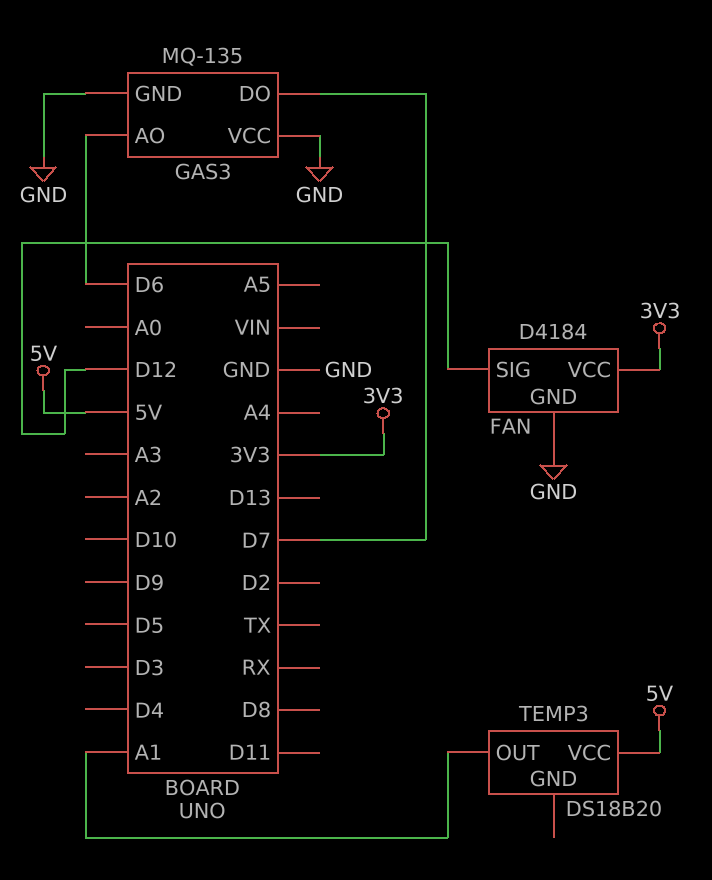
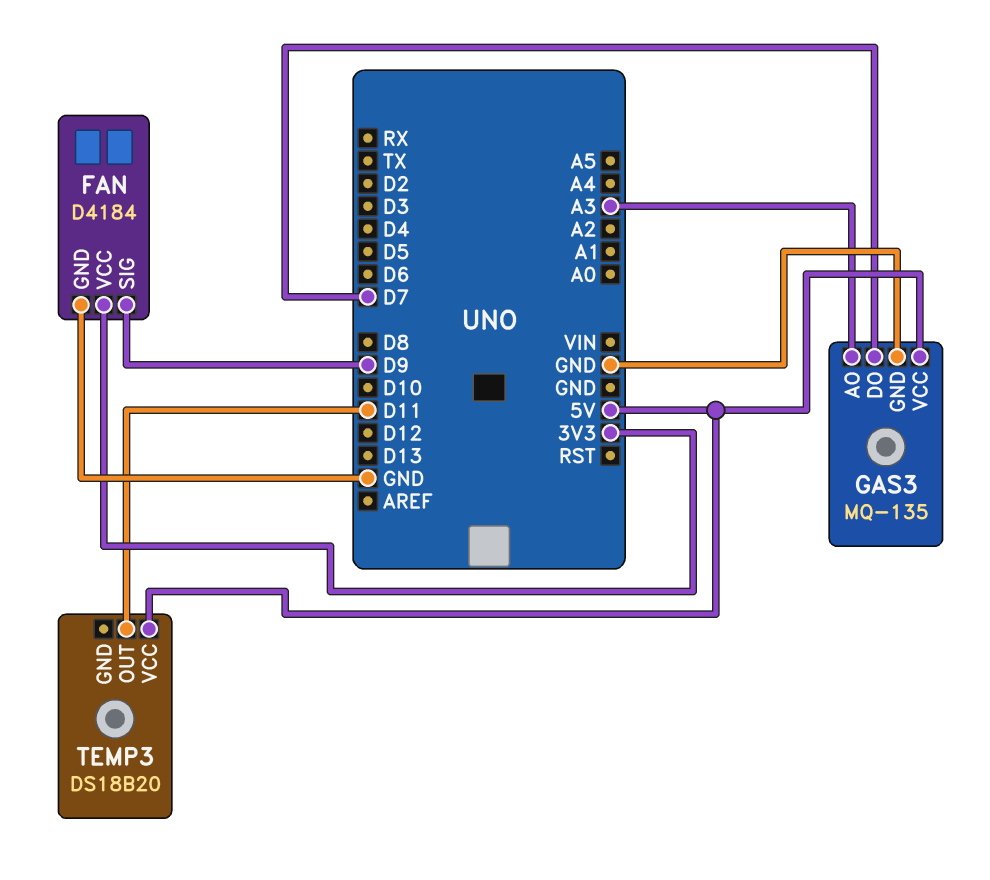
FAN pin SIG: D12 -> D9
GAS3 pin AO: D6 -> A3
GAS3 pin VCC: GND -> 5V
TEMP3 pin OUT: A1 -> D11

